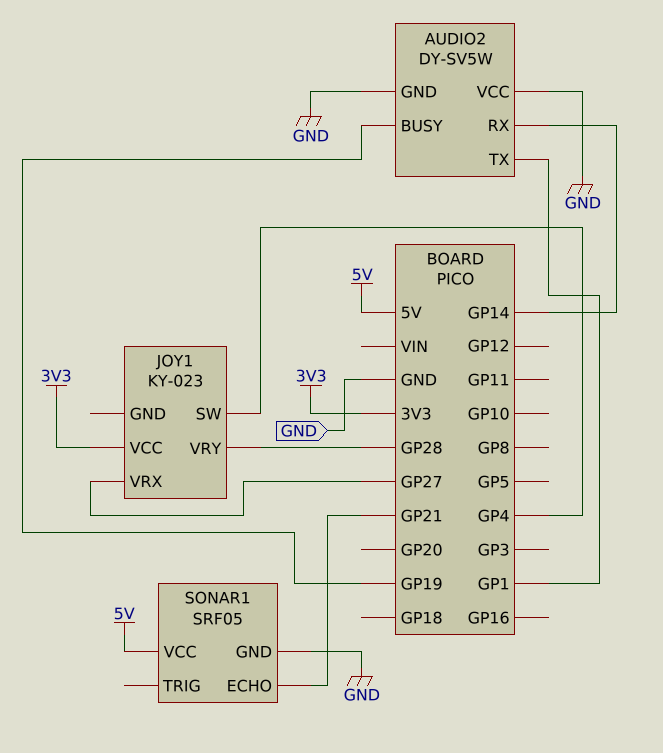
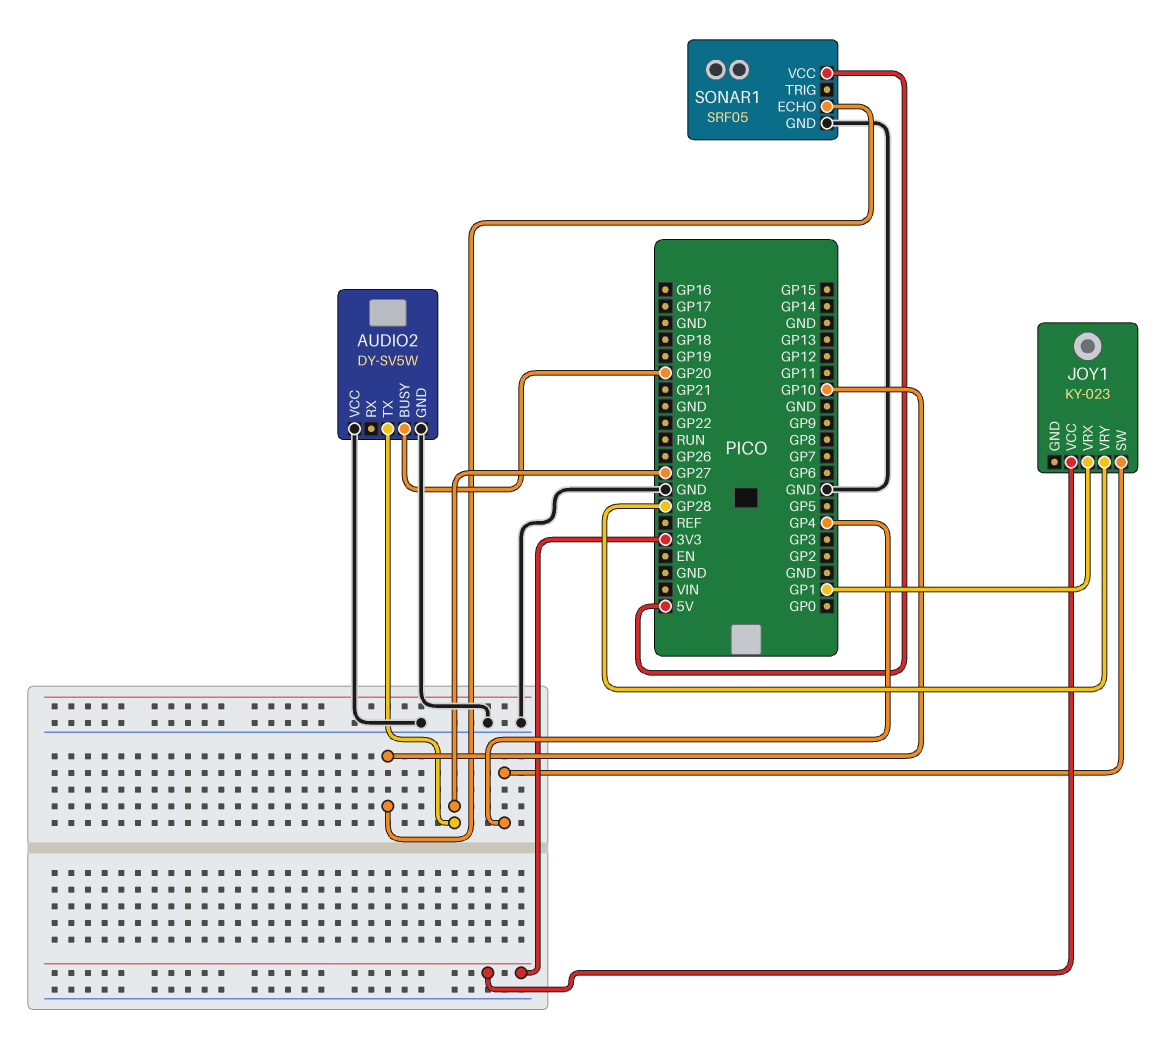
AUDIO2 pin BUSY: GP19 -> GP20
AUDIO2 pin RX: GP14 -> none
AUDIO2 pin TX: GP1 -> GP27
JOY1 pin VRX: GP27 -> GP1
SONAR1 pin ECHO: GP21 -> GP10

